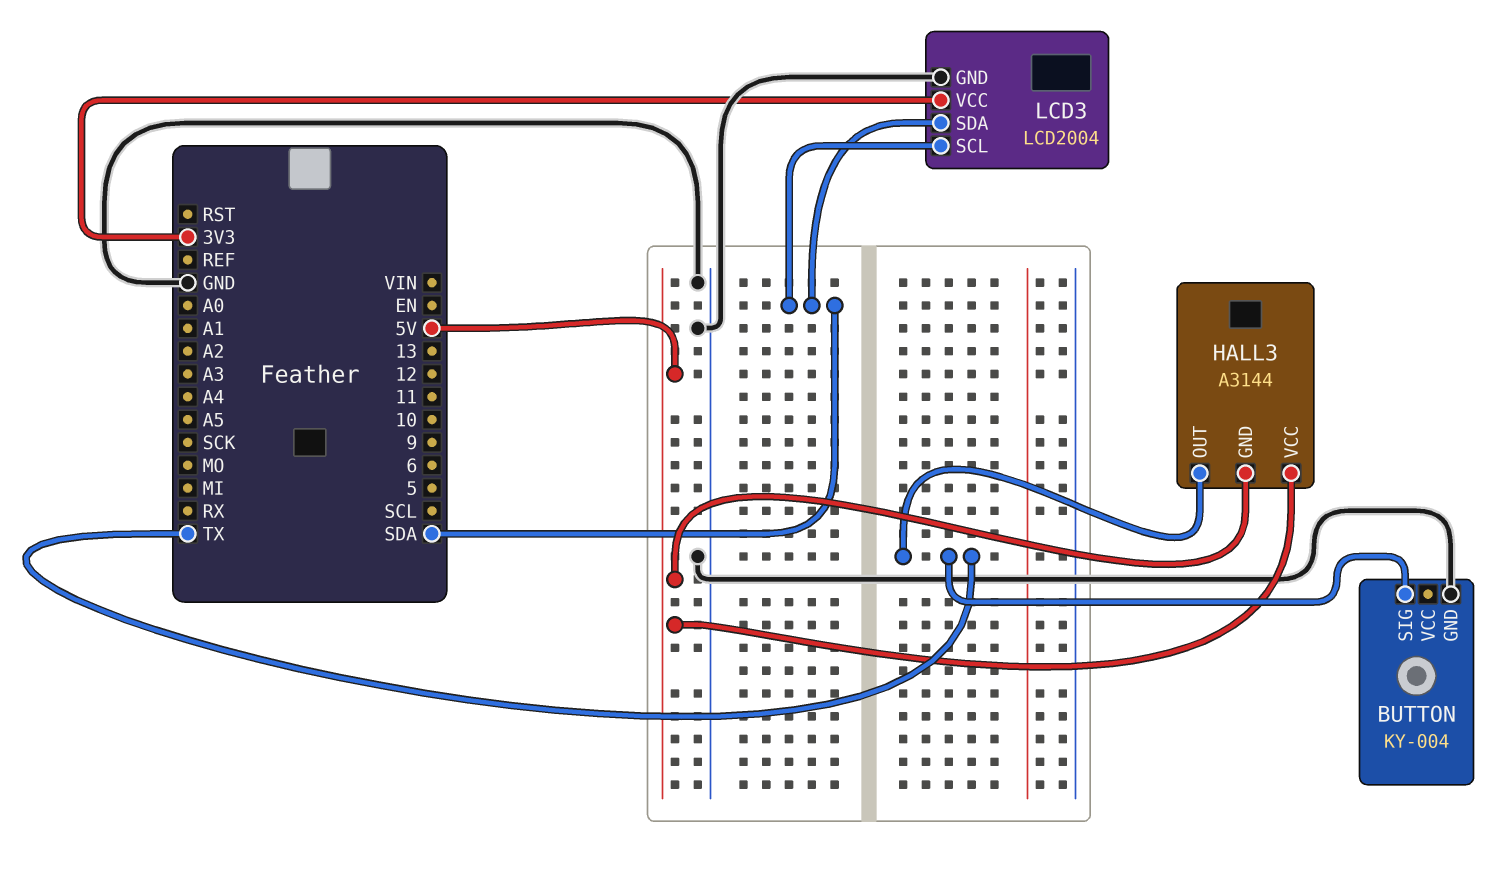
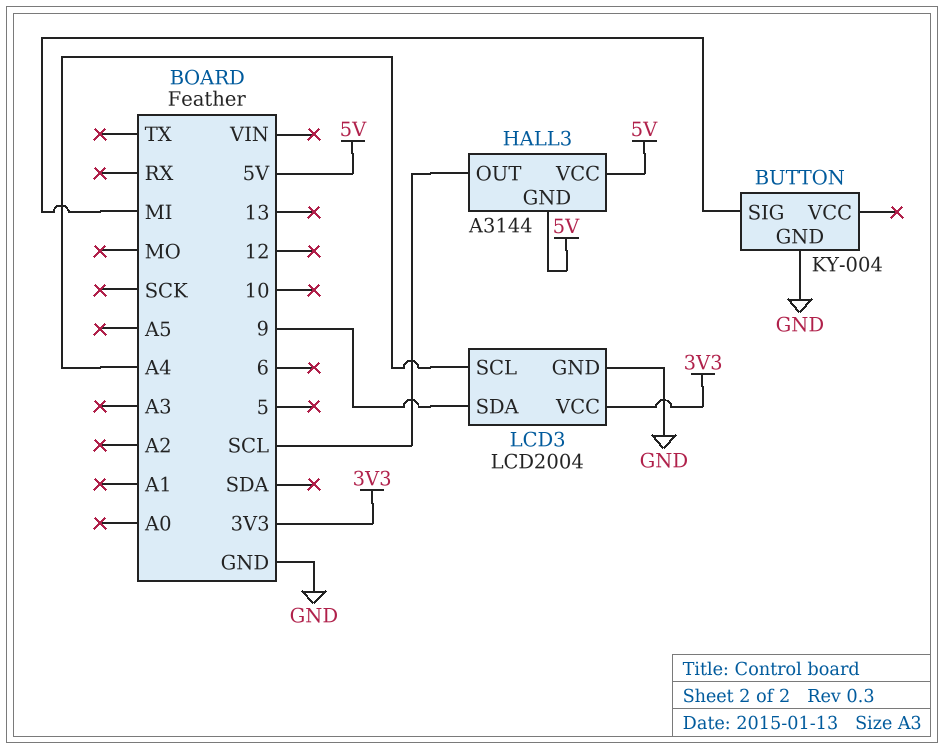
BUTTON pin SIG: TX -> MI
HALL3 pin OUT: TX -> SCL
LCD3 pin SCL: SDA -> A4
LCD3 pin SDA: SDA -> 9

